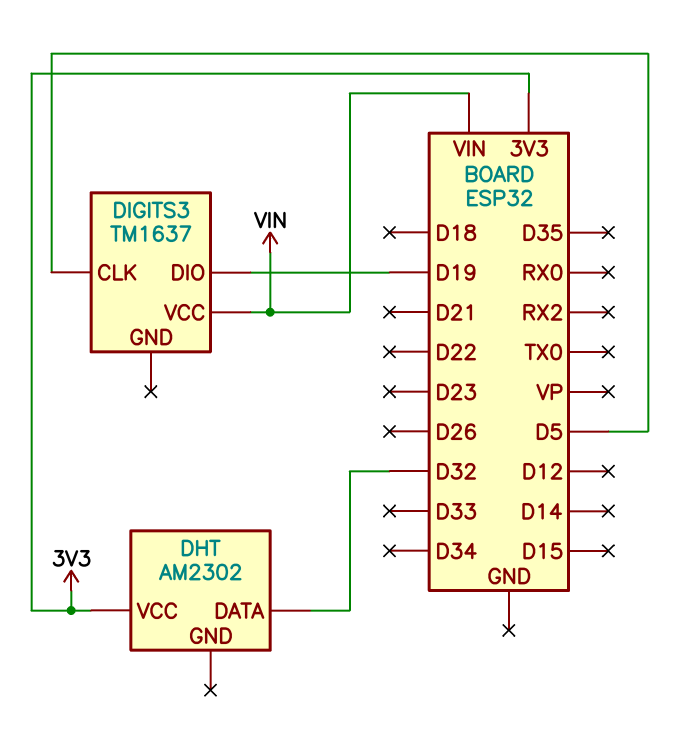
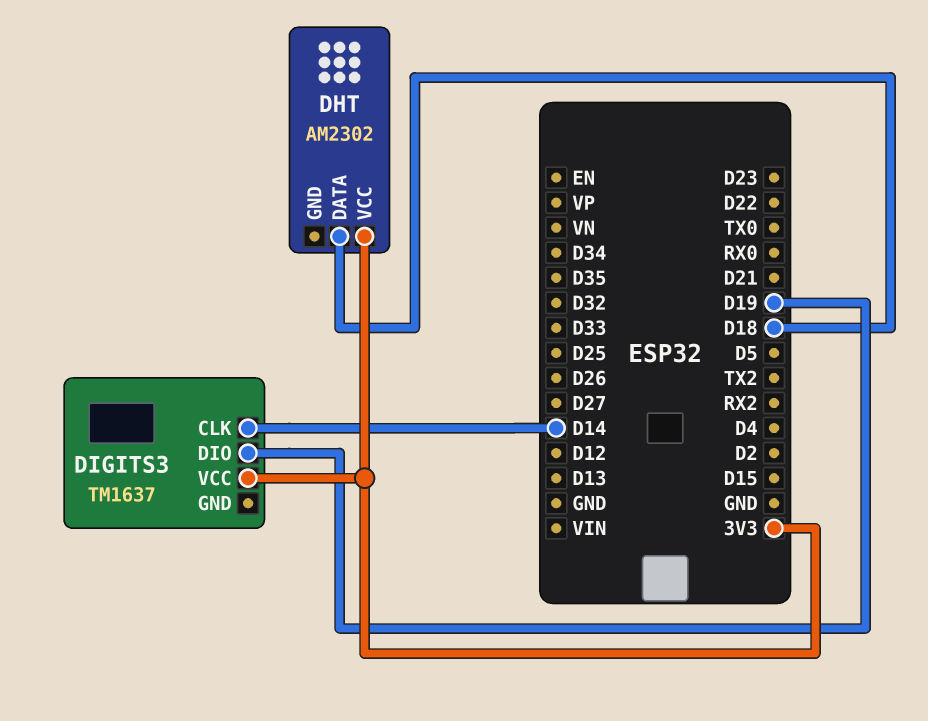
DHT pin DATA: D32 -> D18
DIGITS3 pin CLK: D5 -> D14
DIGITS3 pin VCC: VIN -> 3V3

